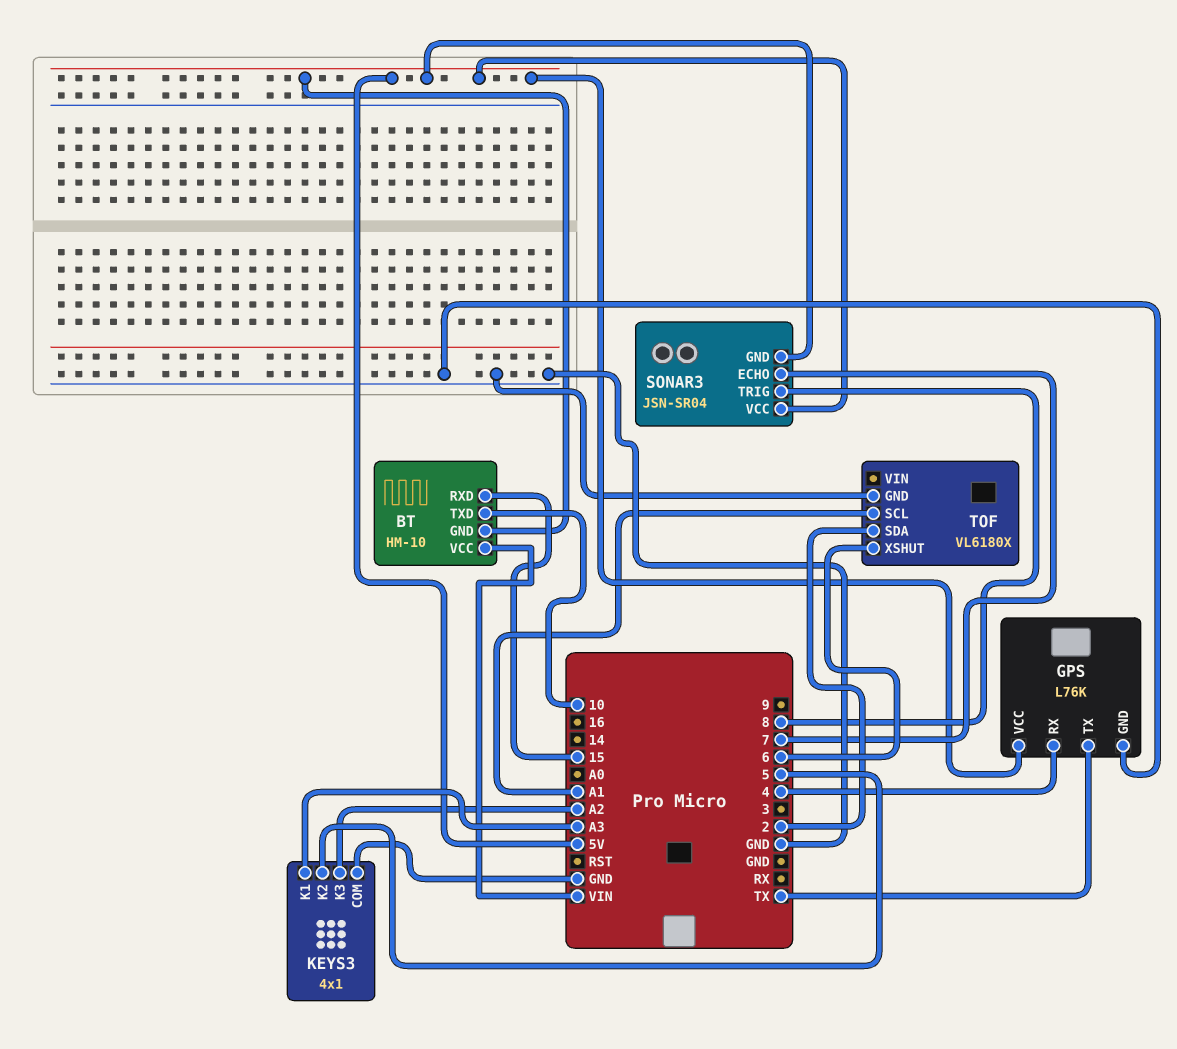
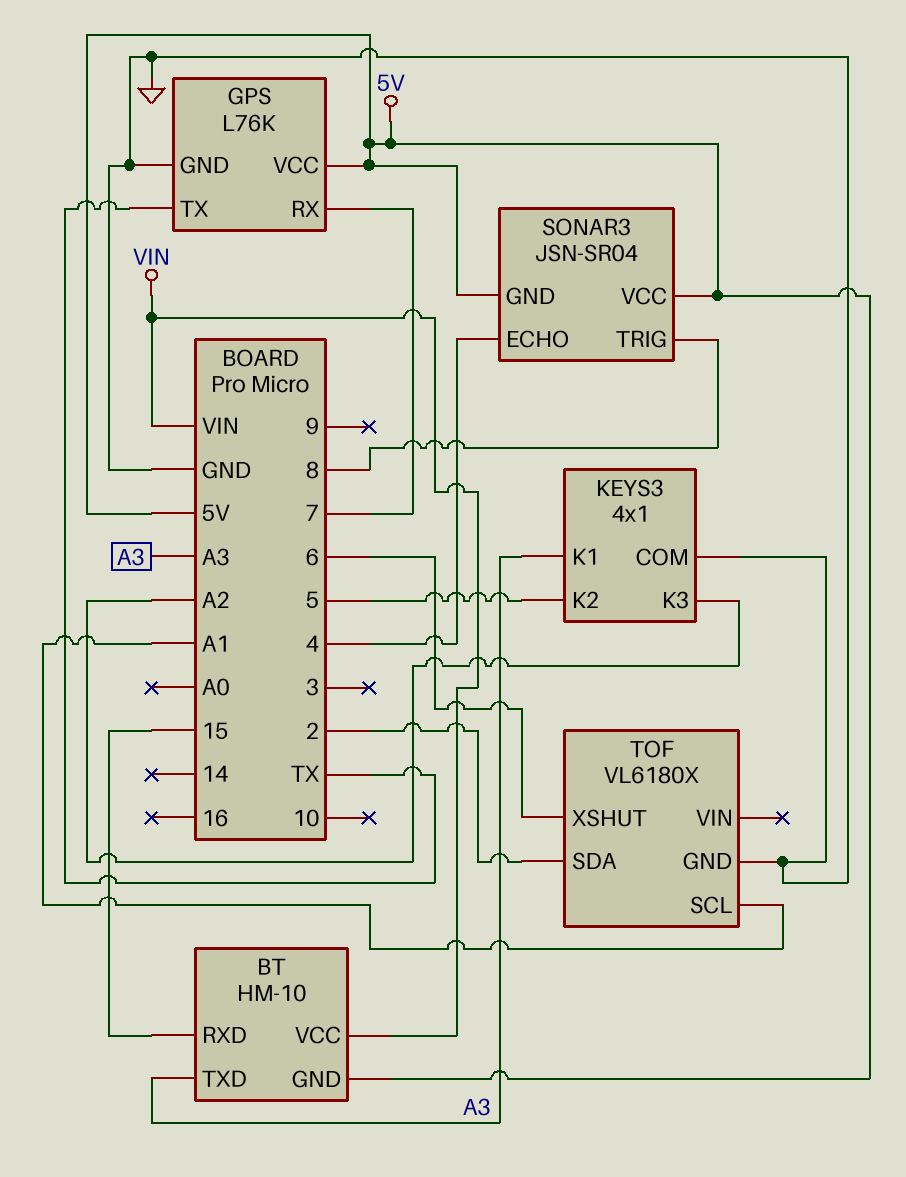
BT pin TXD: 10 -> A3
GPS pin RX: 4 -> 7
SONAR3 pin ECHO: 7 -> 4

